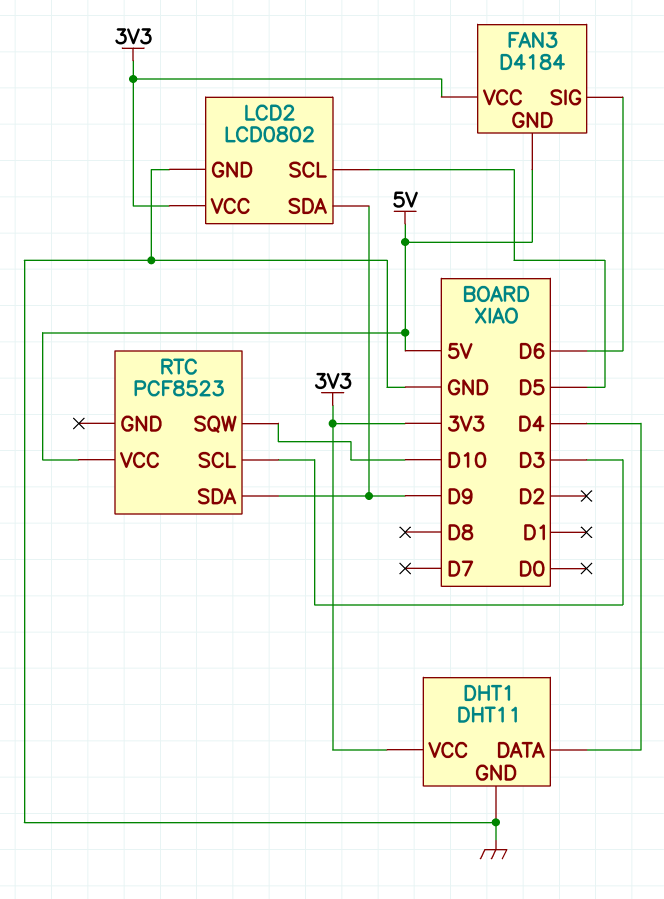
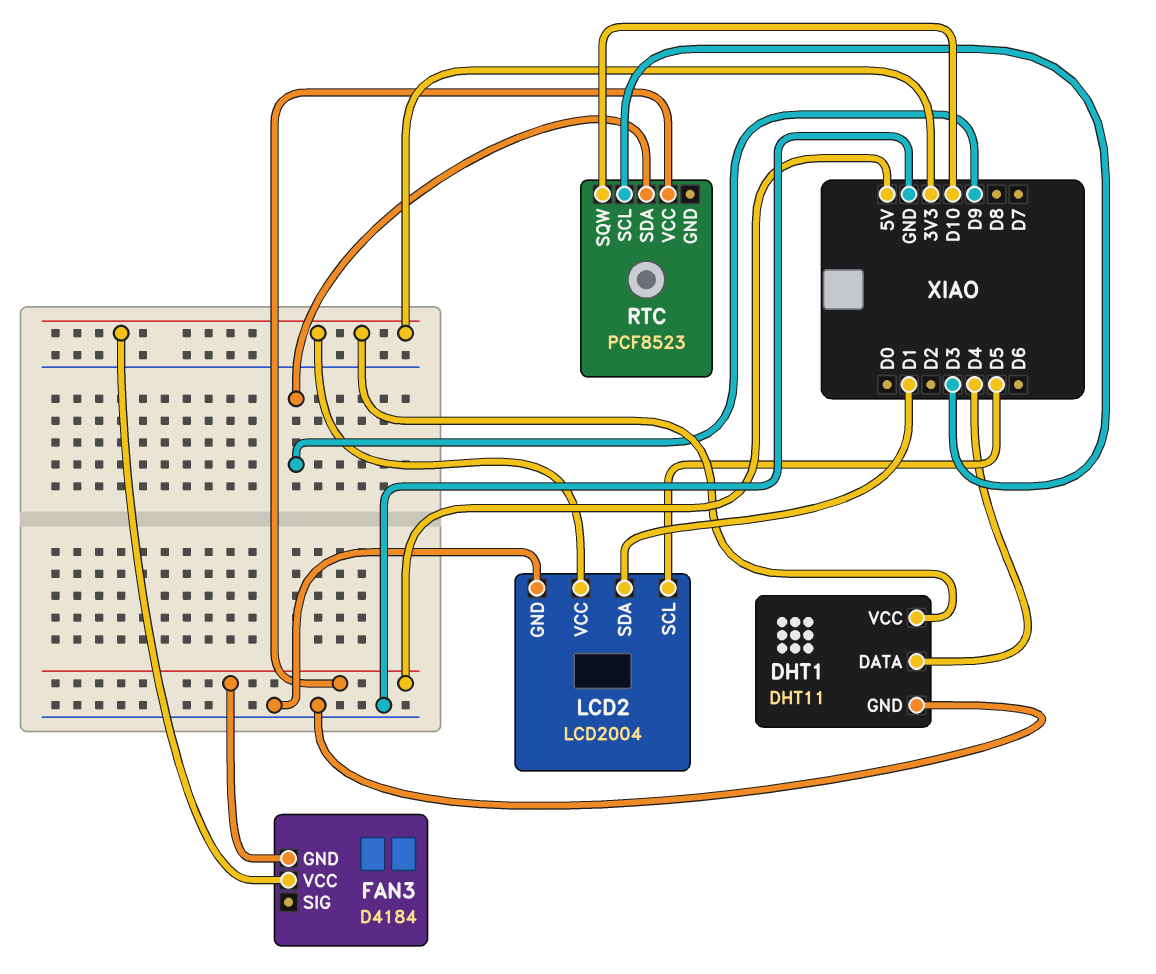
FAN3 pin SIG: D6 -> none
LCD2: LCD0802 -> LCD2004
LCD2 pin SDA: D9 -> D1

